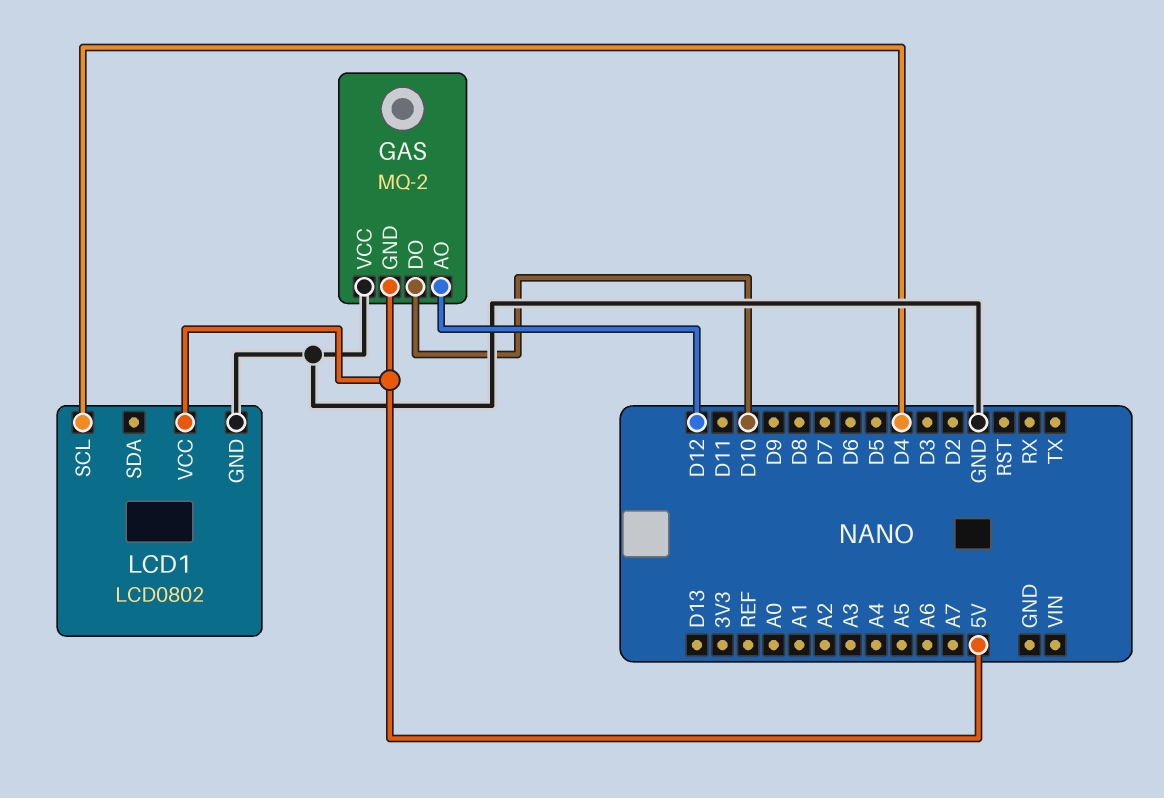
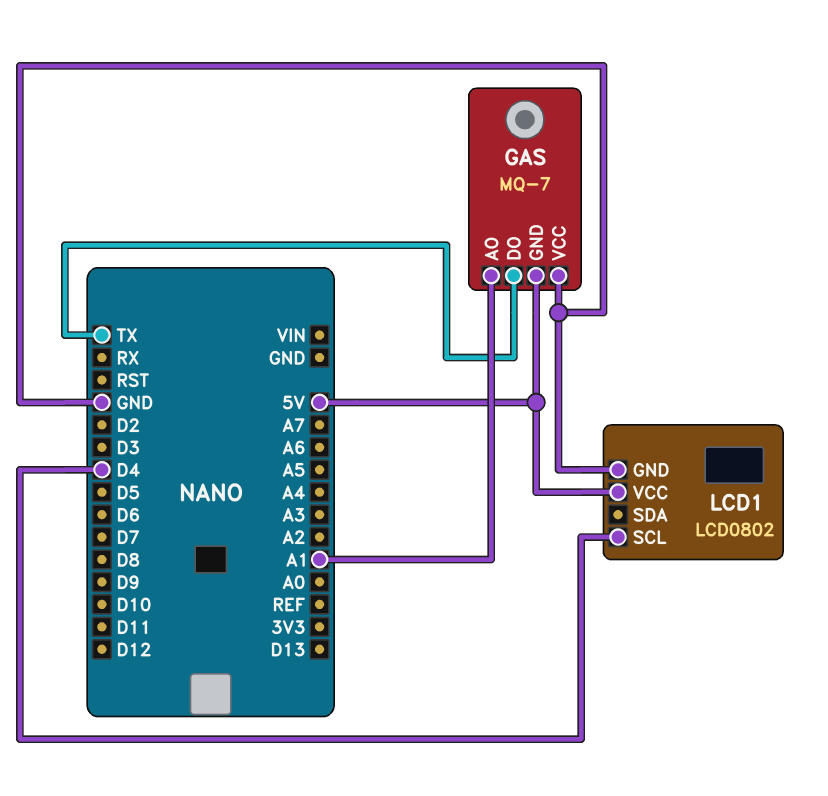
GAS: MQ-2 -> MQ-7
GAS pin AO: D12 -> A1
GAS pin DO: D10 -> TX

